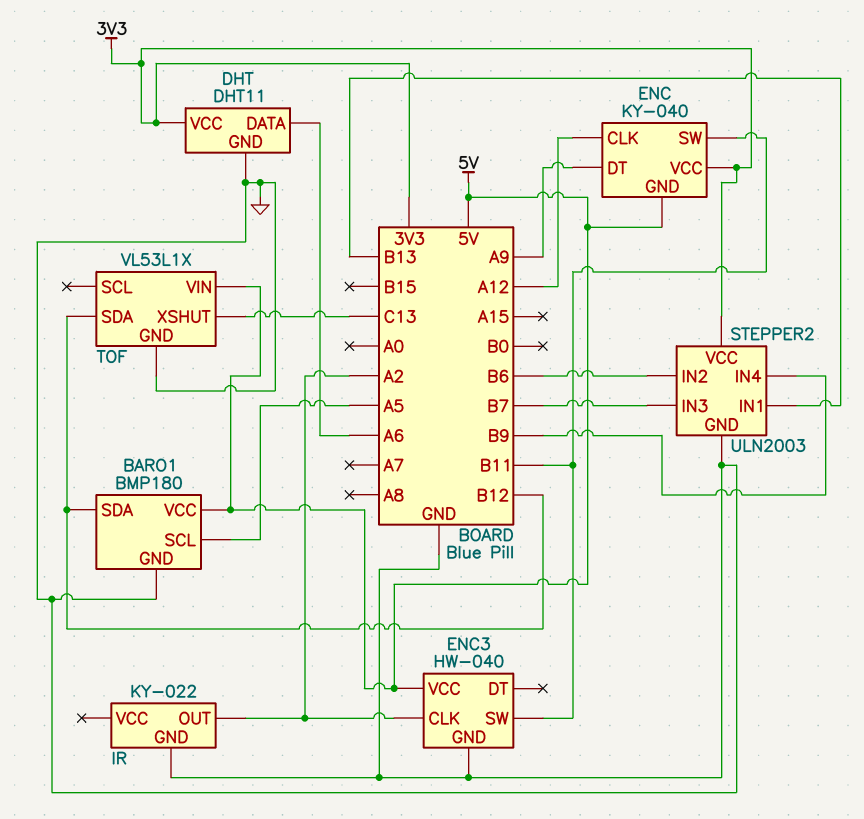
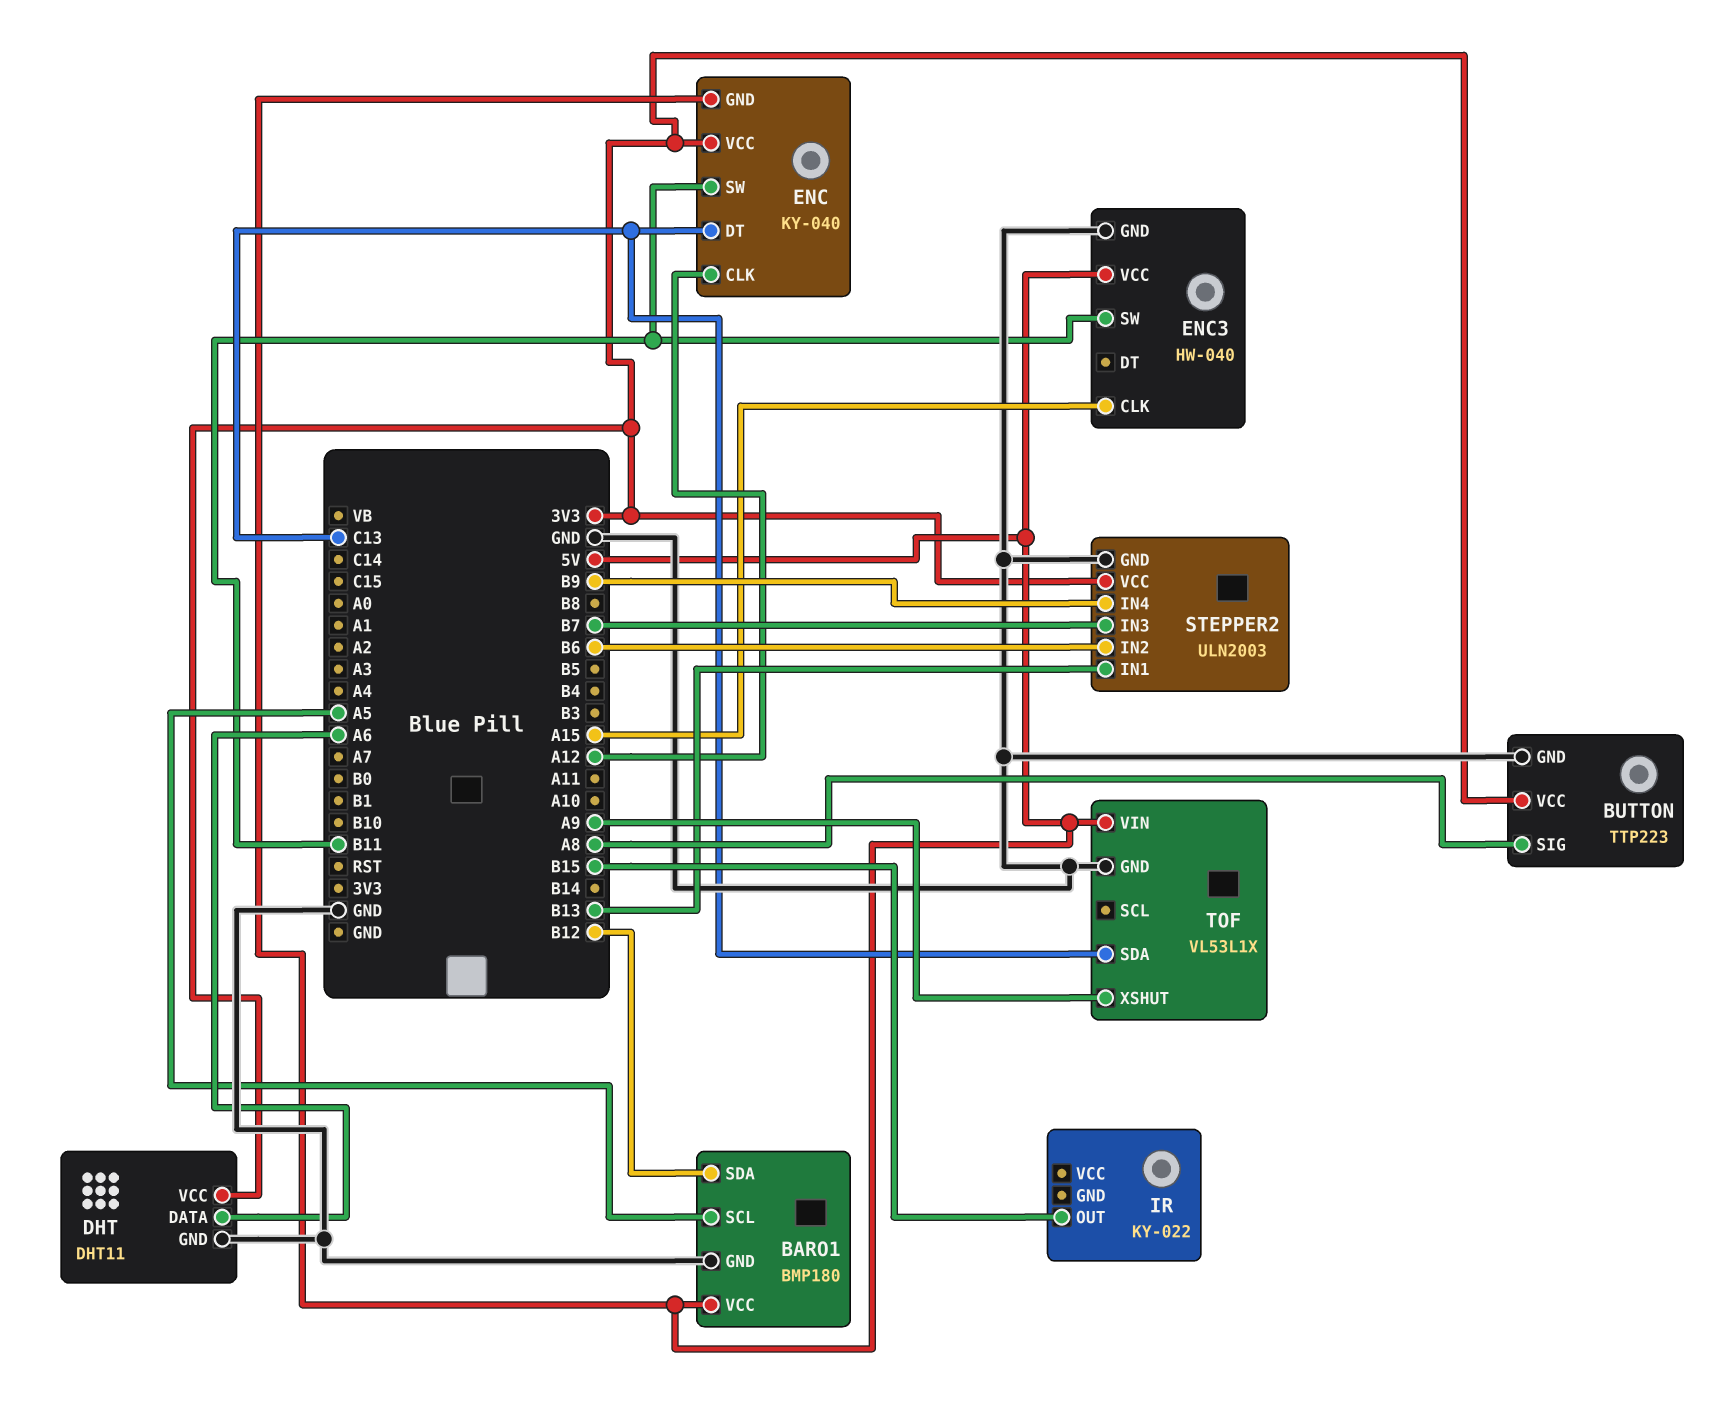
BUTTON: none -> TTP223
BUTTON pin GND: none -> GND
BUTTON pin SIG: none -> A8
BUTTON pin VCC: none -> 3V3
ENC pin DT: A9 -> C13
ENC3 pin CLK: A2 -> A15
IR pin GND: GND -> none
IR pin OUT: A2 -> B15
TOF pin SDA: B12 -> C13
TOF pin XSHUT: C13 -> A9

